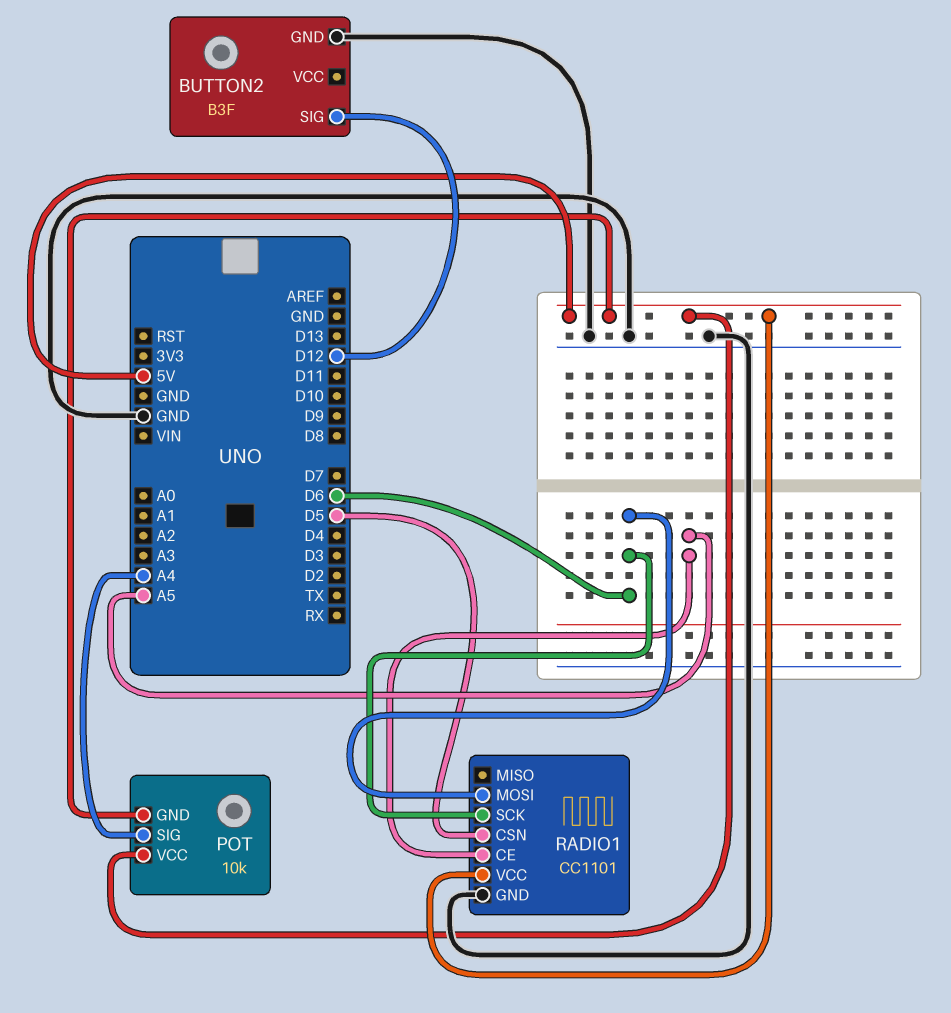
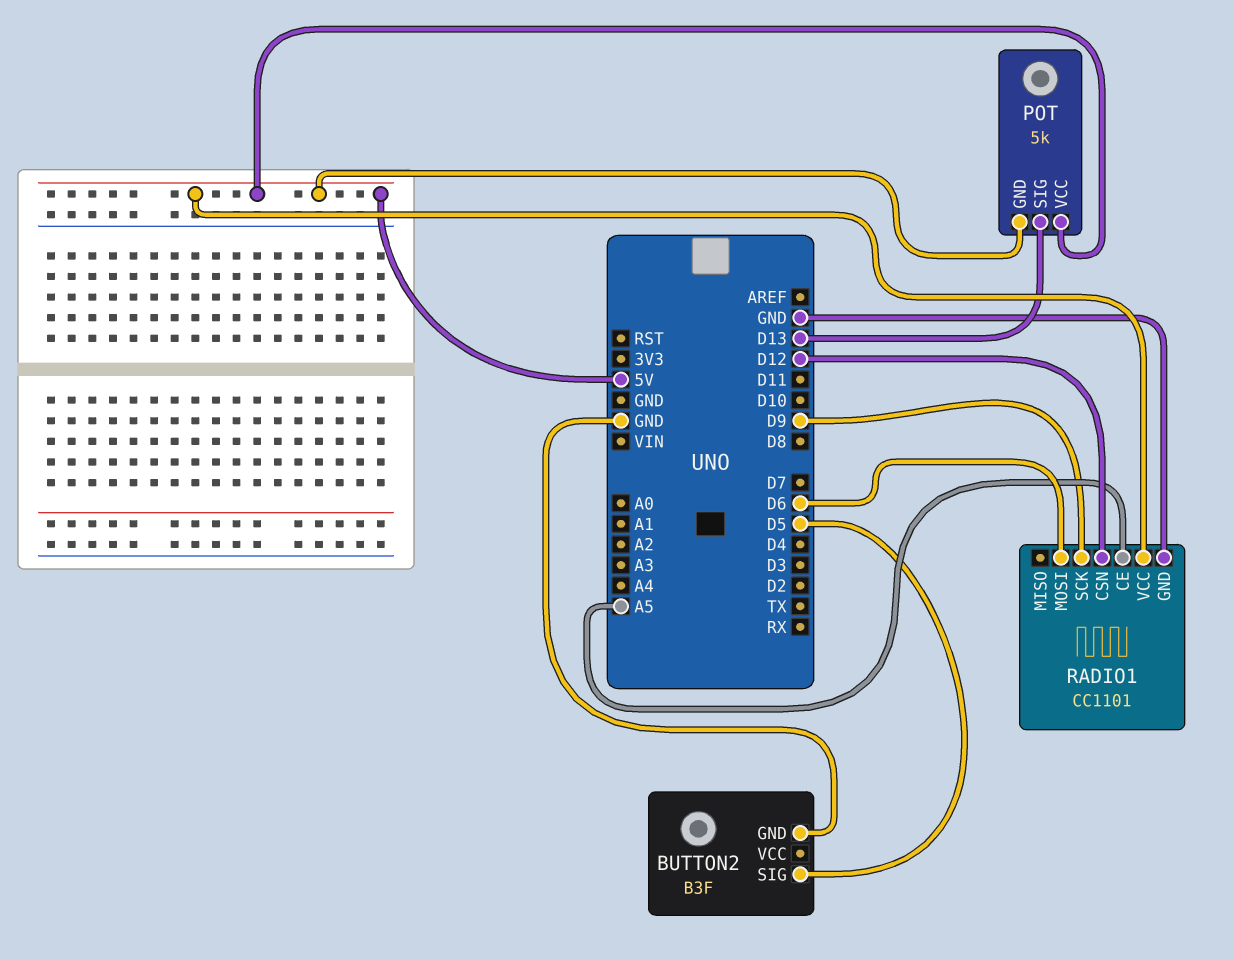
BUTTON2 pin SIG: D12 -> D5
POT: 10k -> 5k
POT pin SIG: A4 -> D13
RADIO1 pin CSN: D5 -> D12
RADIO1 pin SCK: D6 -> D9

